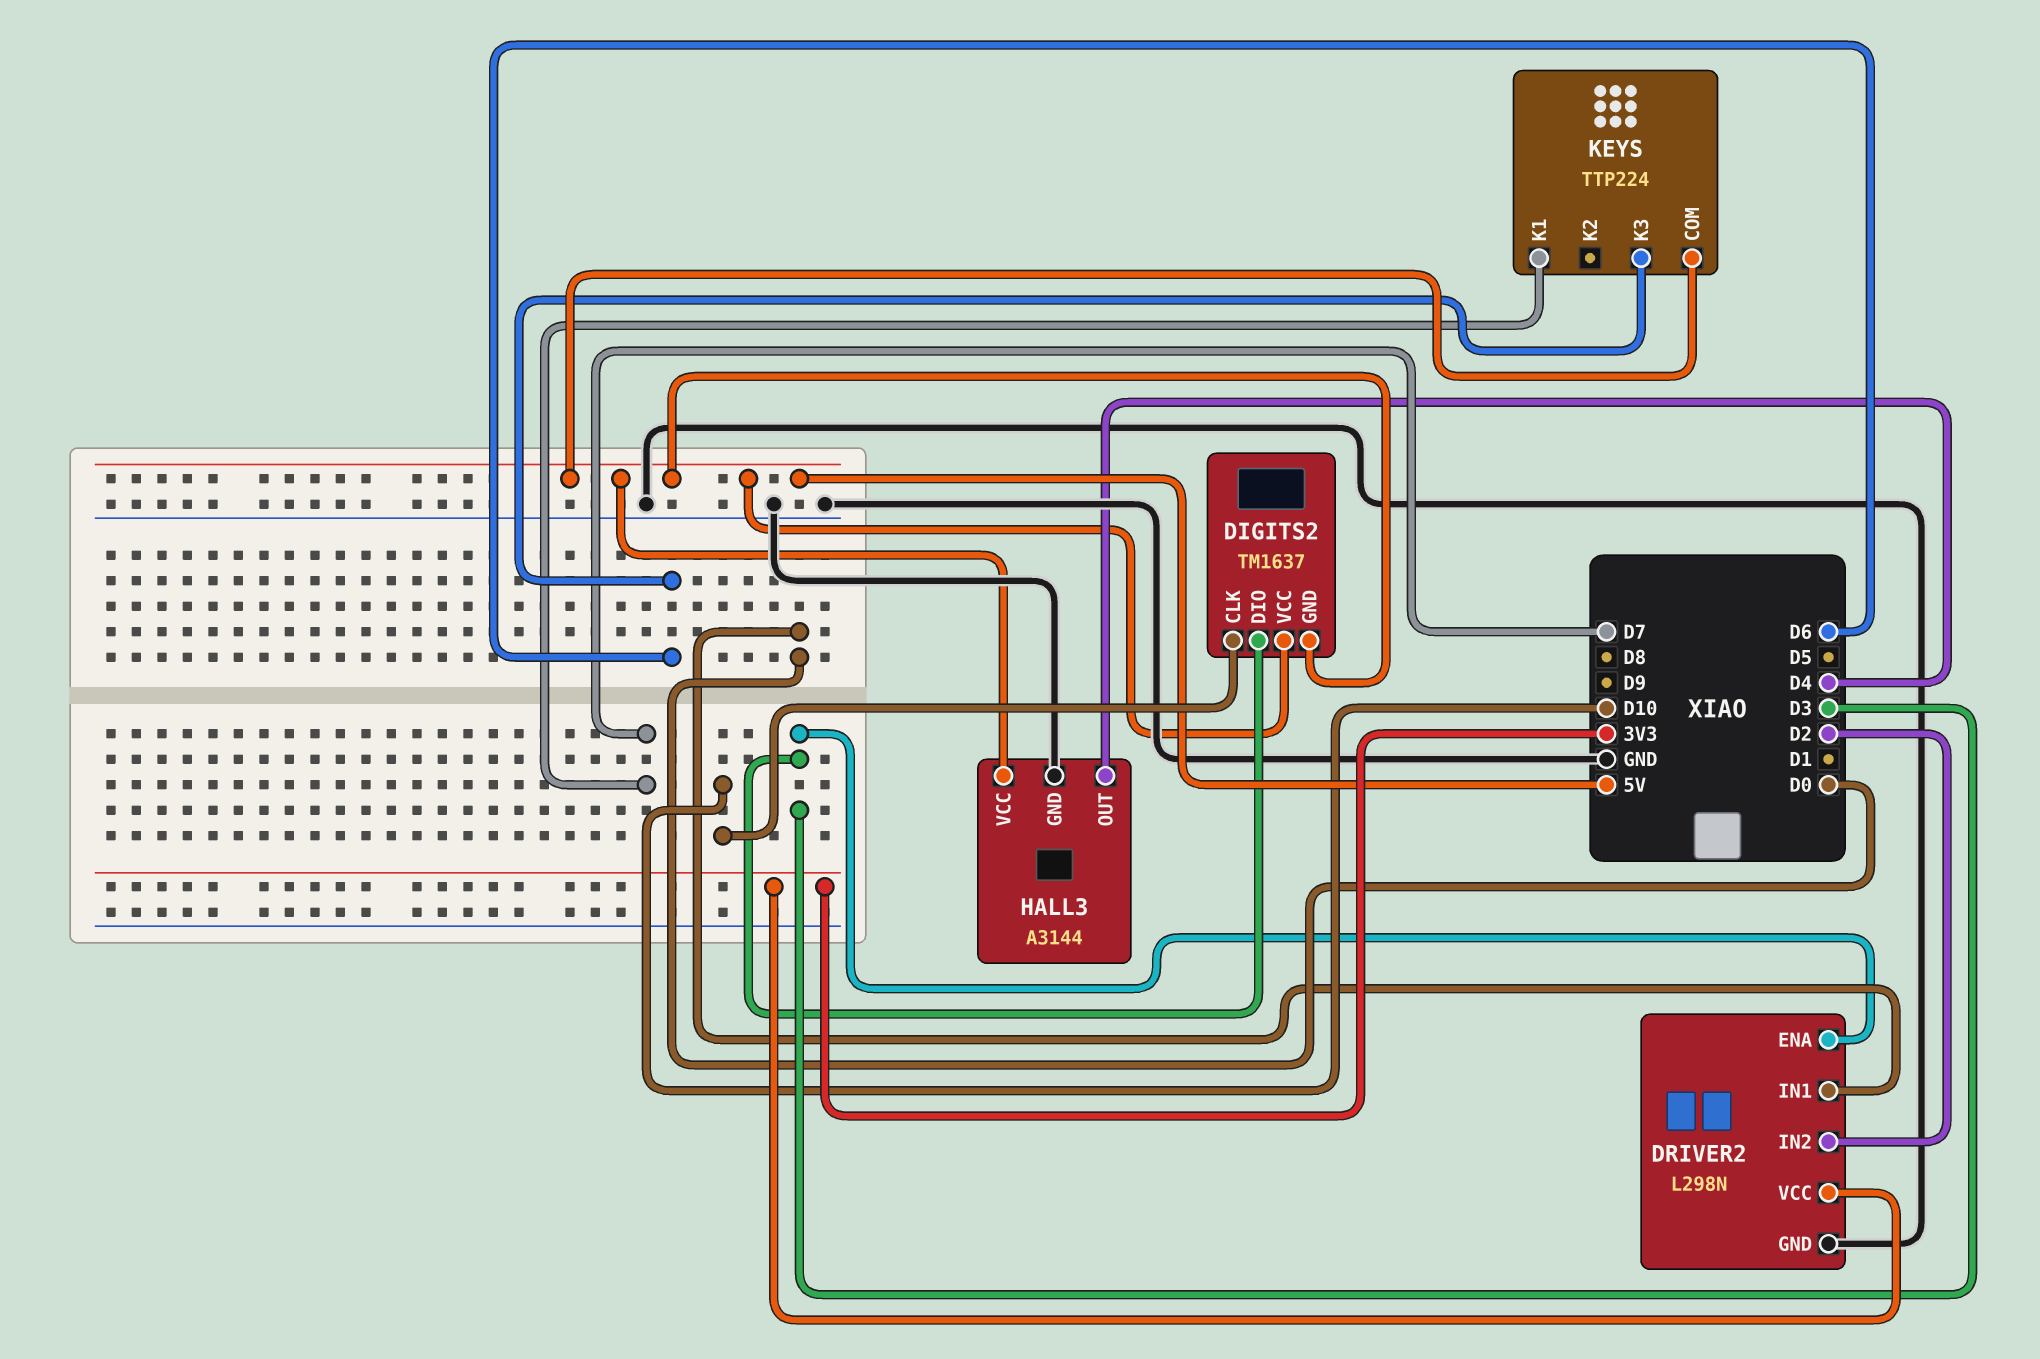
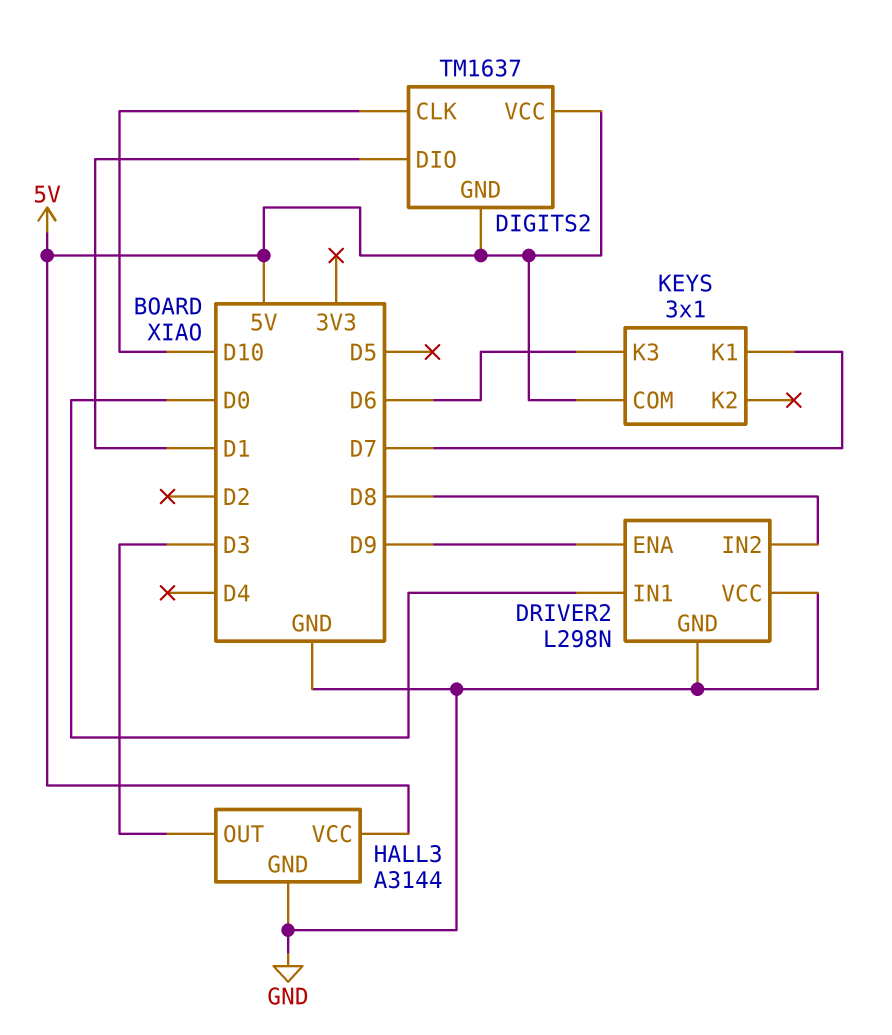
DIGITS2 pin DIO: D3 -> D1
DRIVER2 pin ENA: D3 -> D9
DRIVER2 pin IN2: D2 -> D8
DRIVER2 pin VCC: 3V3 -> GND
HALL3 pin OUT: D4 -> D3
KEYS: TTP224 -> 3x1

